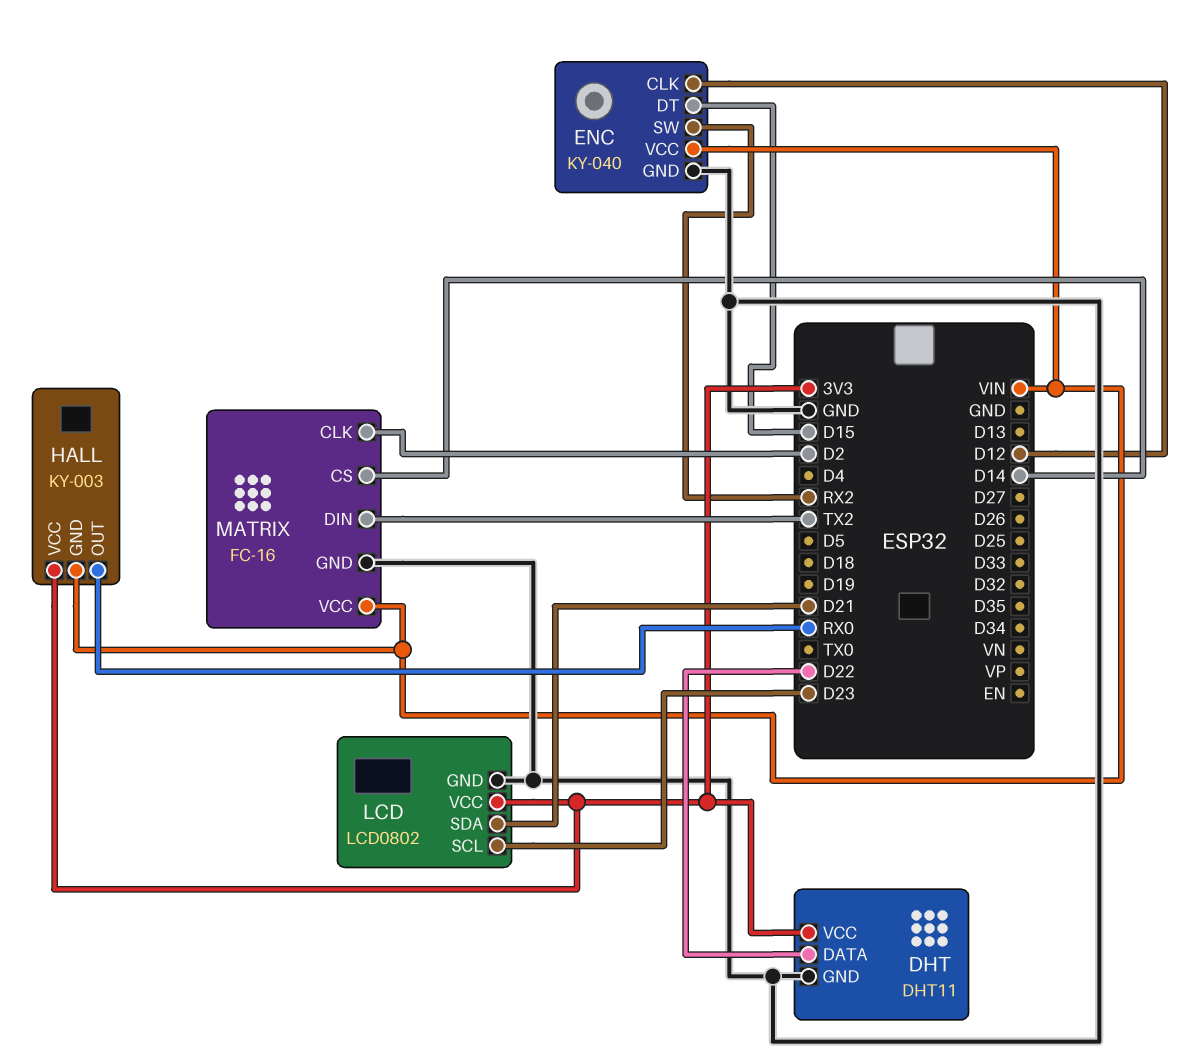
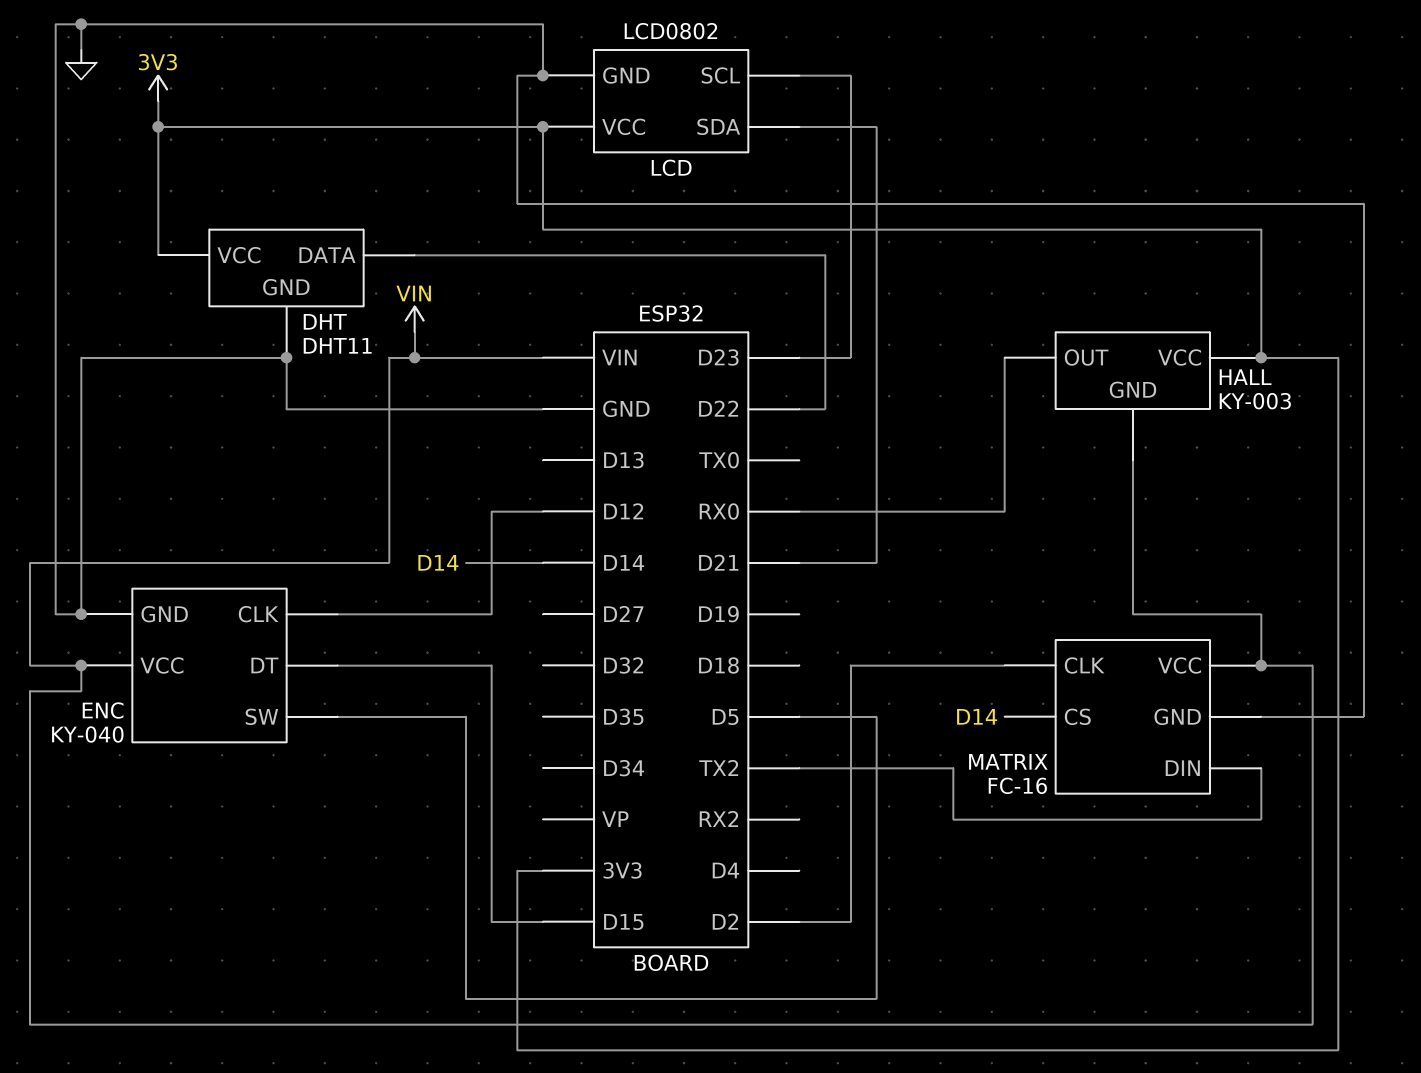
ENC pin SW: RX2 -> D5

